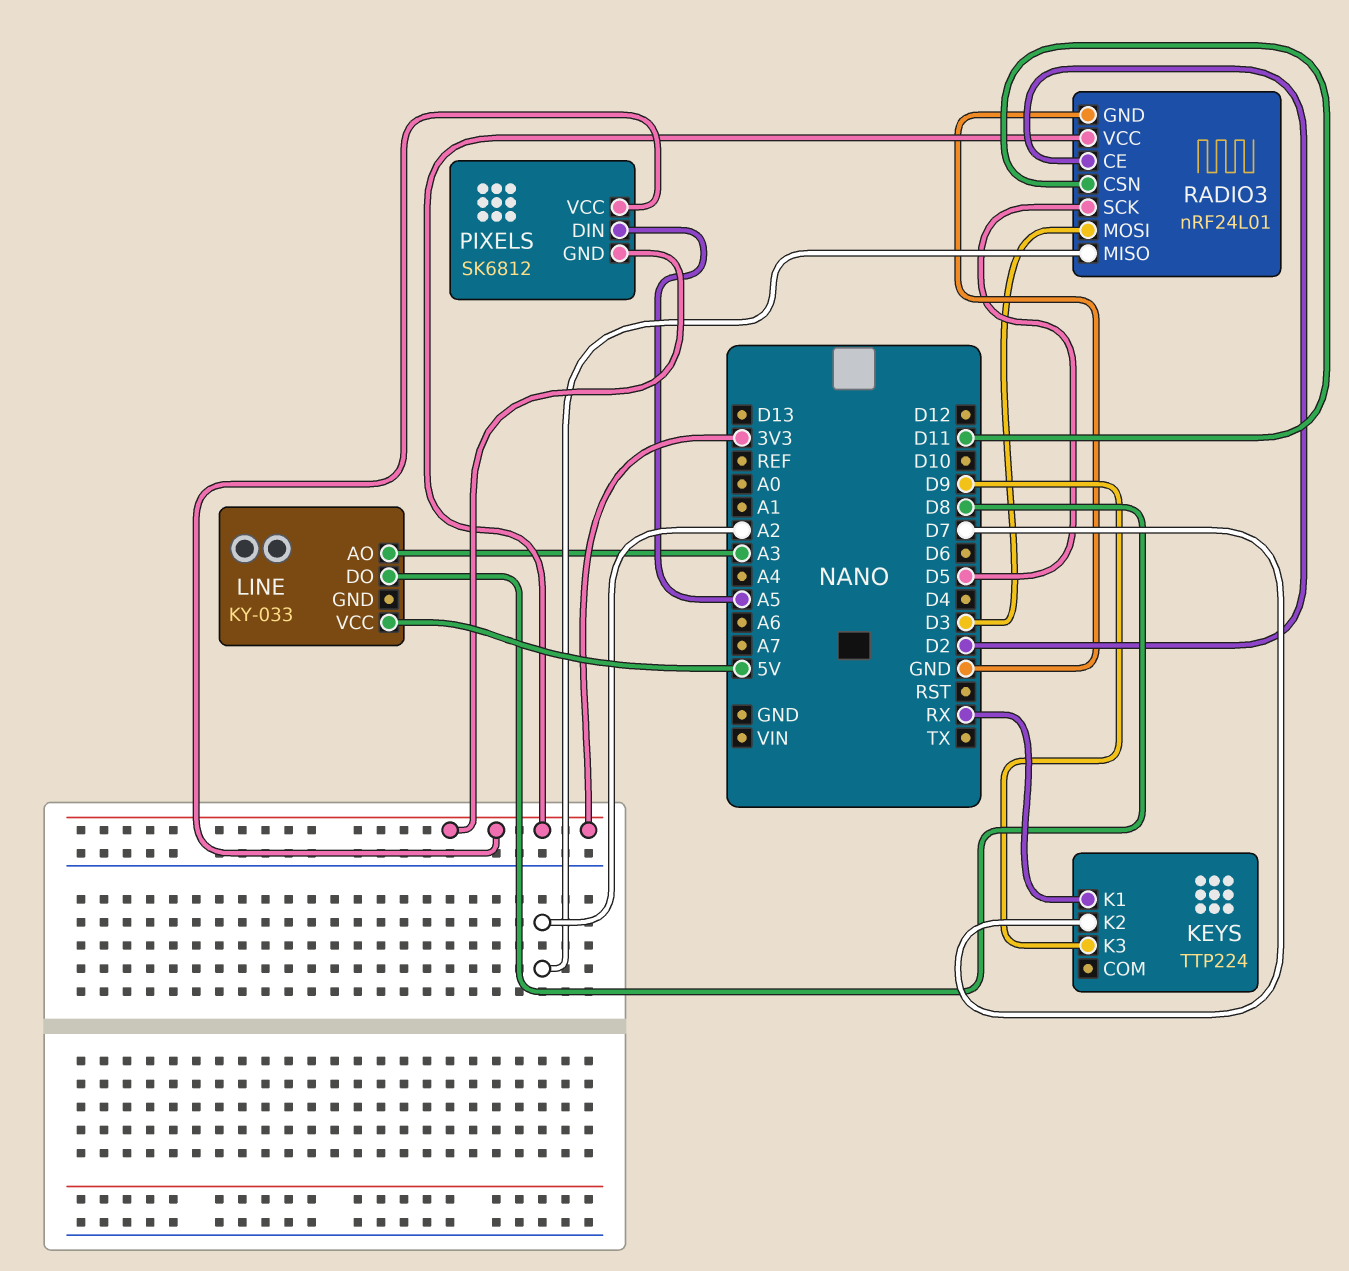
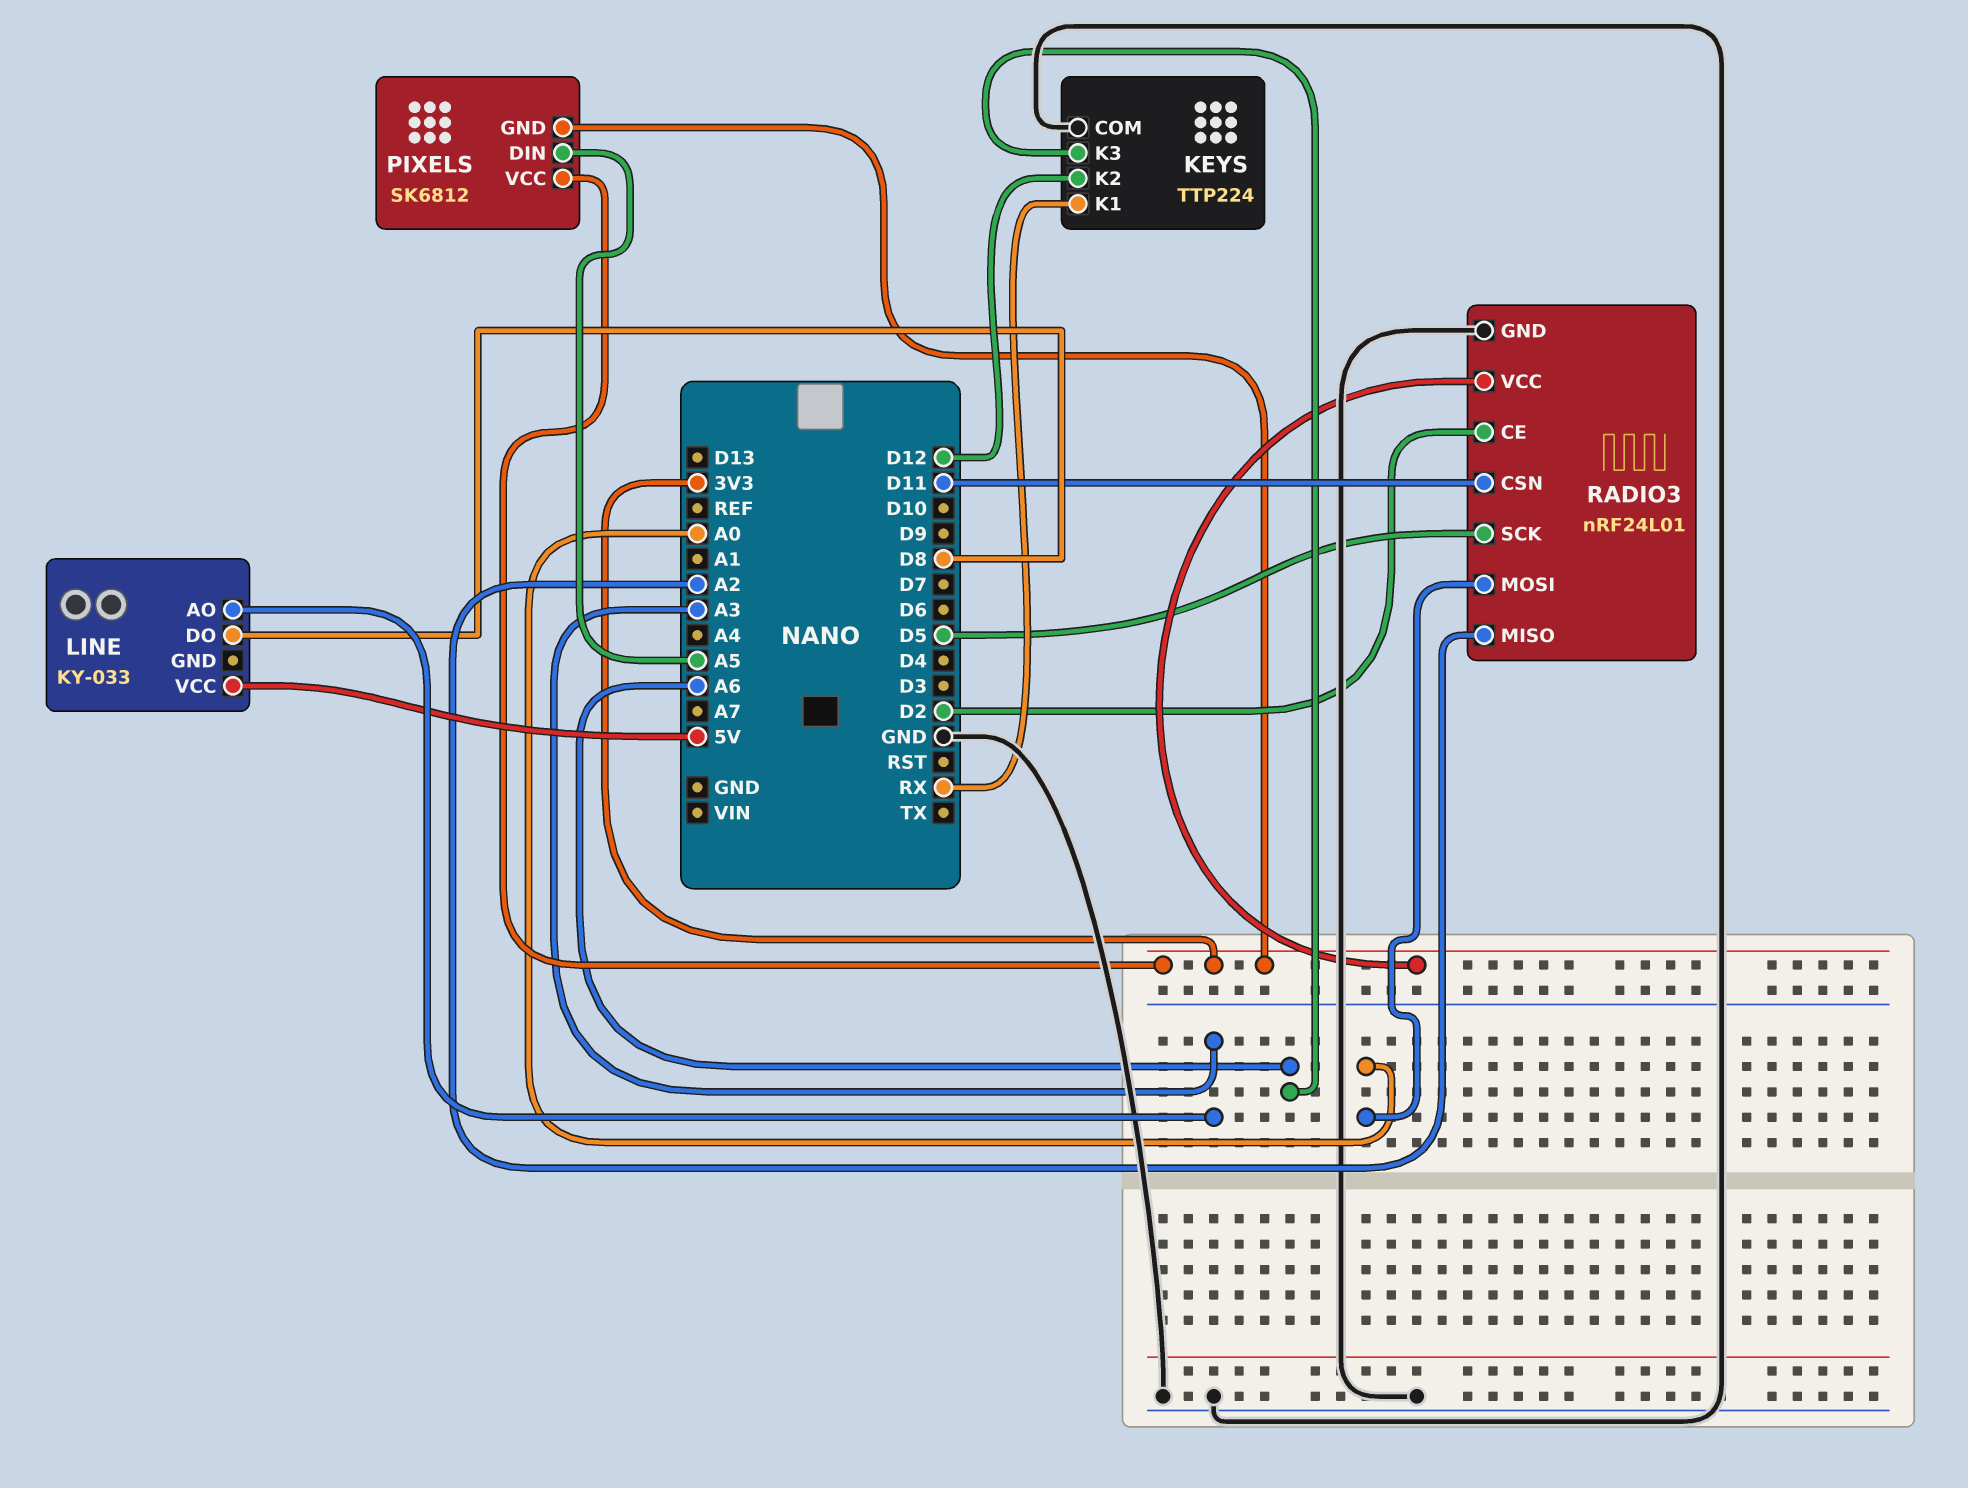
KEYS pin COM: none -> GND
KEYS pin K2: D7 -> D12
KEYS pin K3: D9 -> A6
RADIO3 pin MOSI: D3 -> A0

